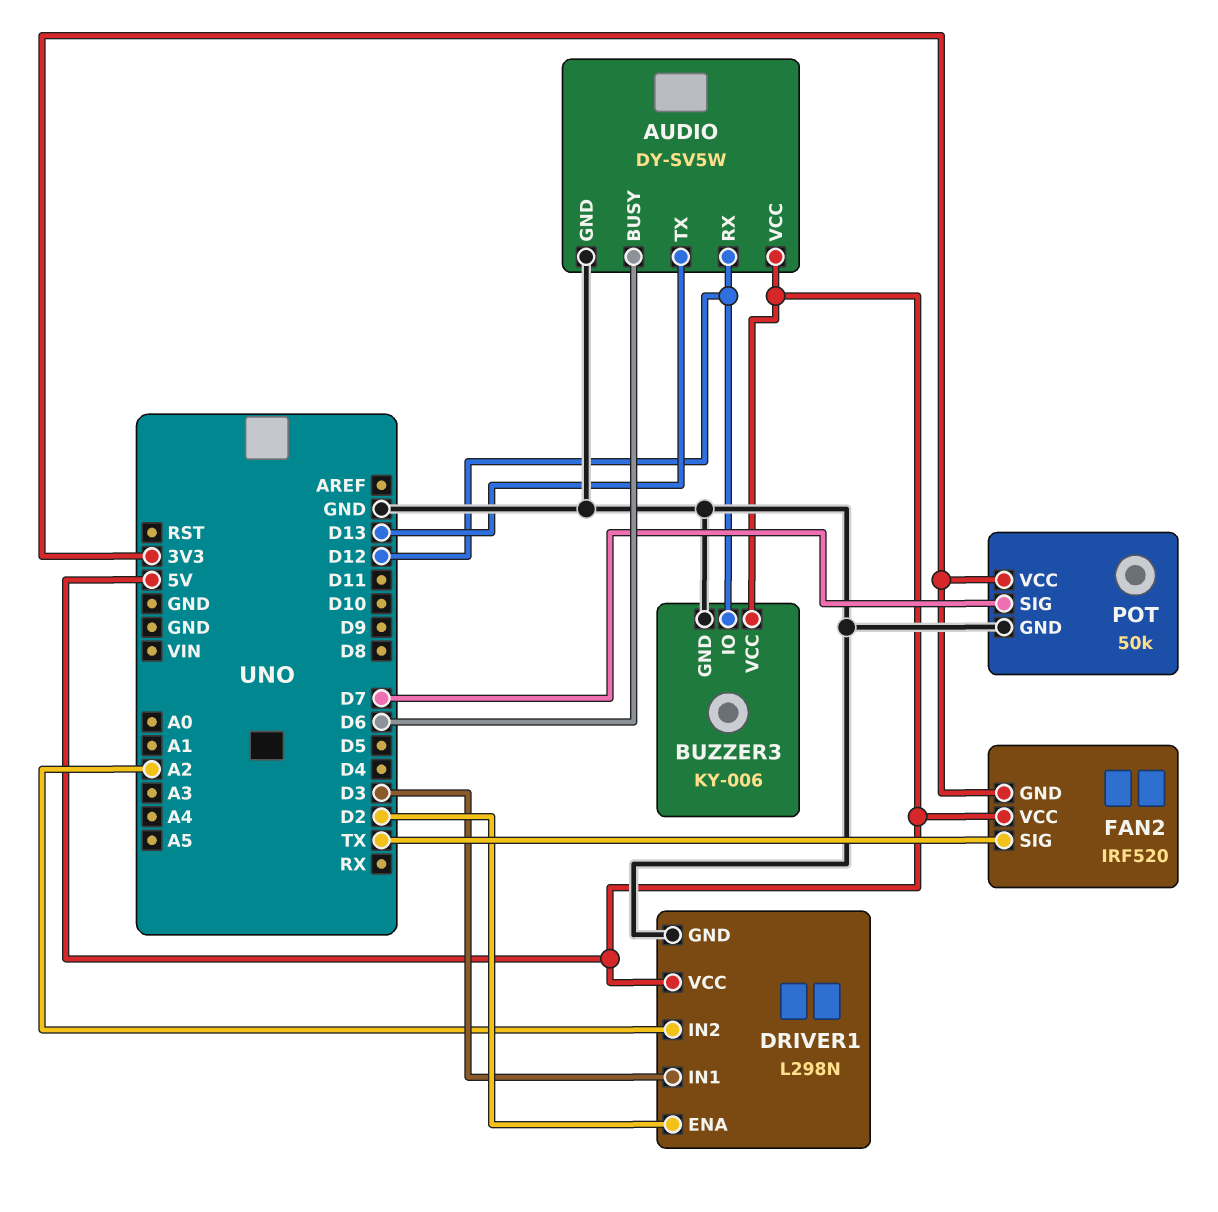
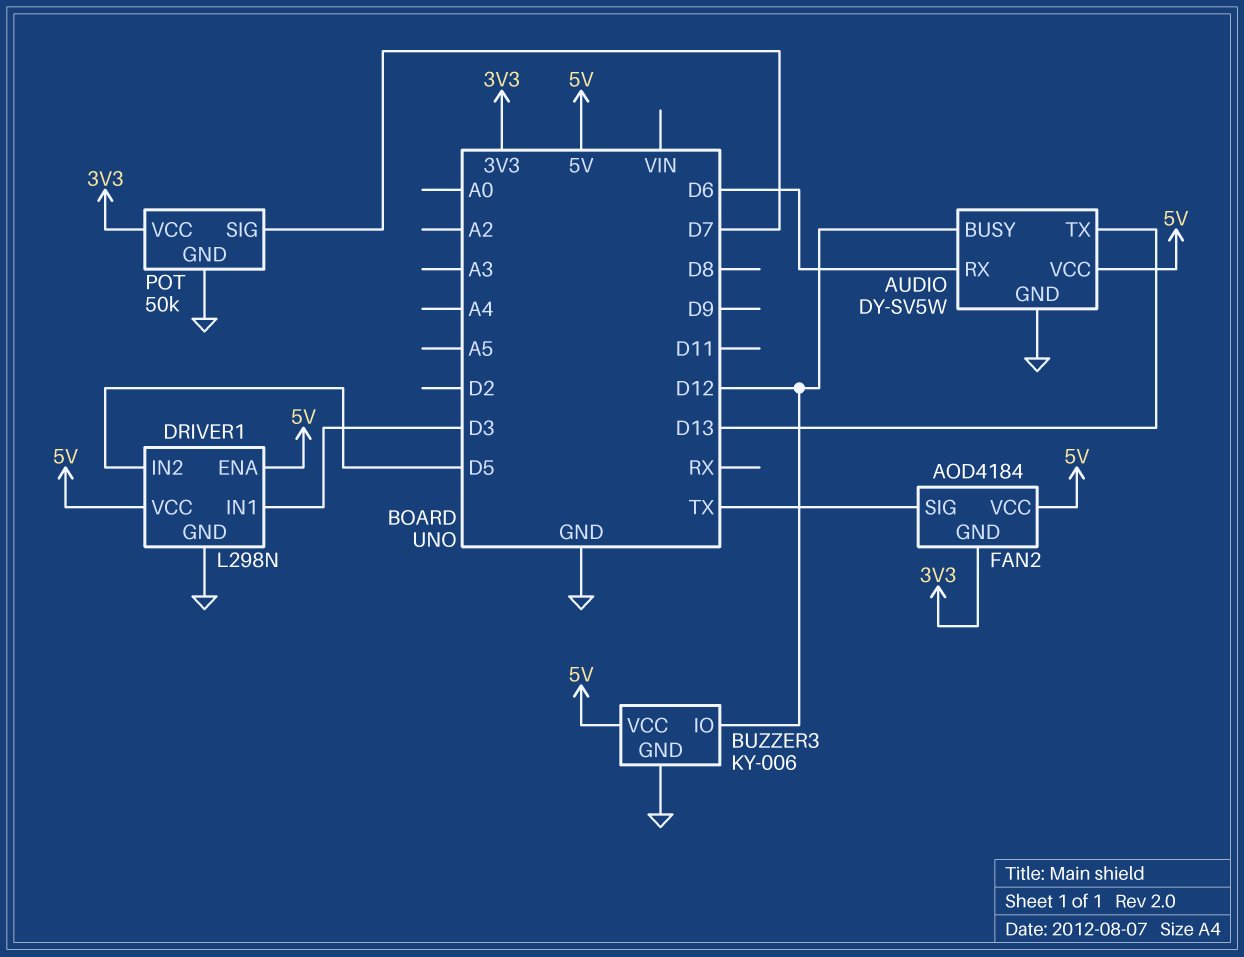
AUDIO pin BUSY: D6 -> D12
AUDIO pin RX: D12 -> D6
DRIVER1 pin ENA: D2 -> 5V
DRIVER1 pin IN2: A2 -> D5
FAN2: IRF520 -> AOD4184

